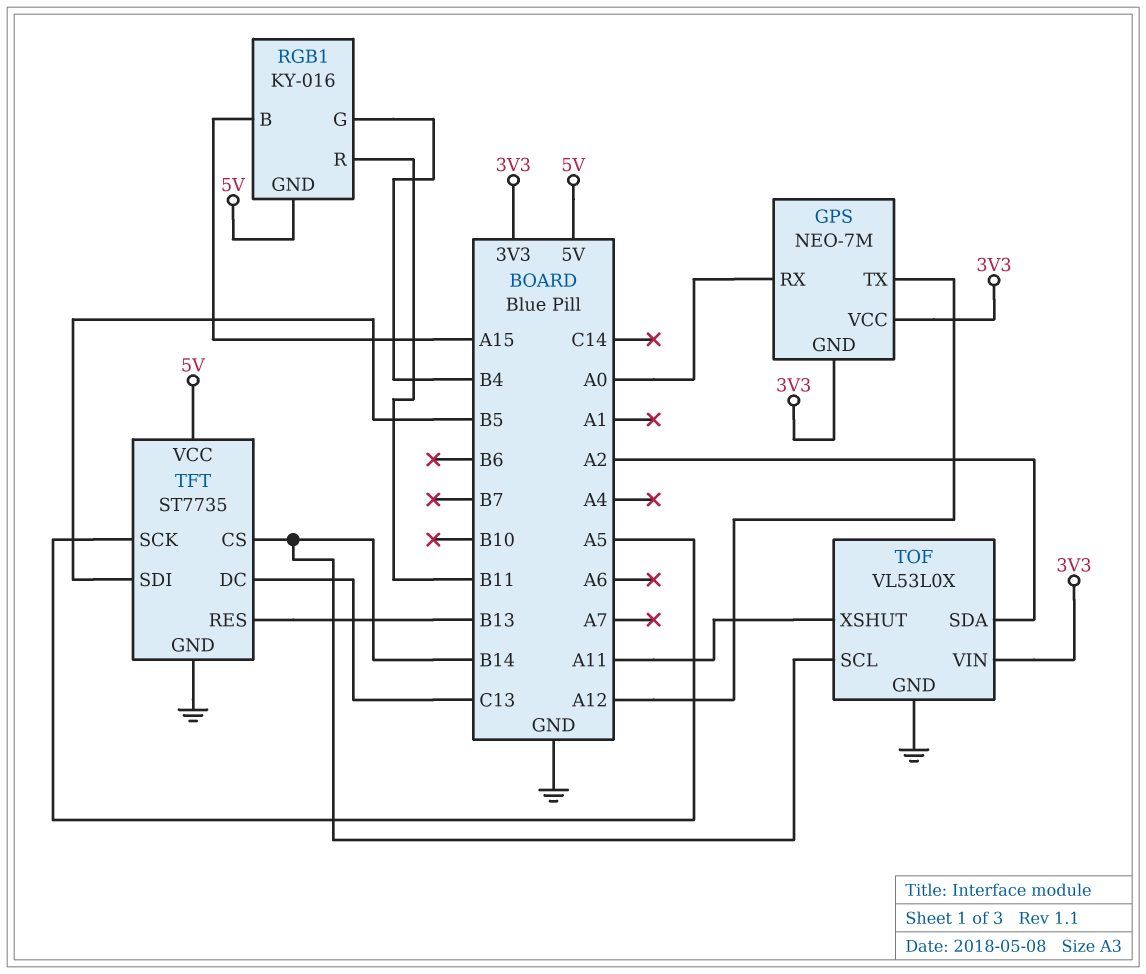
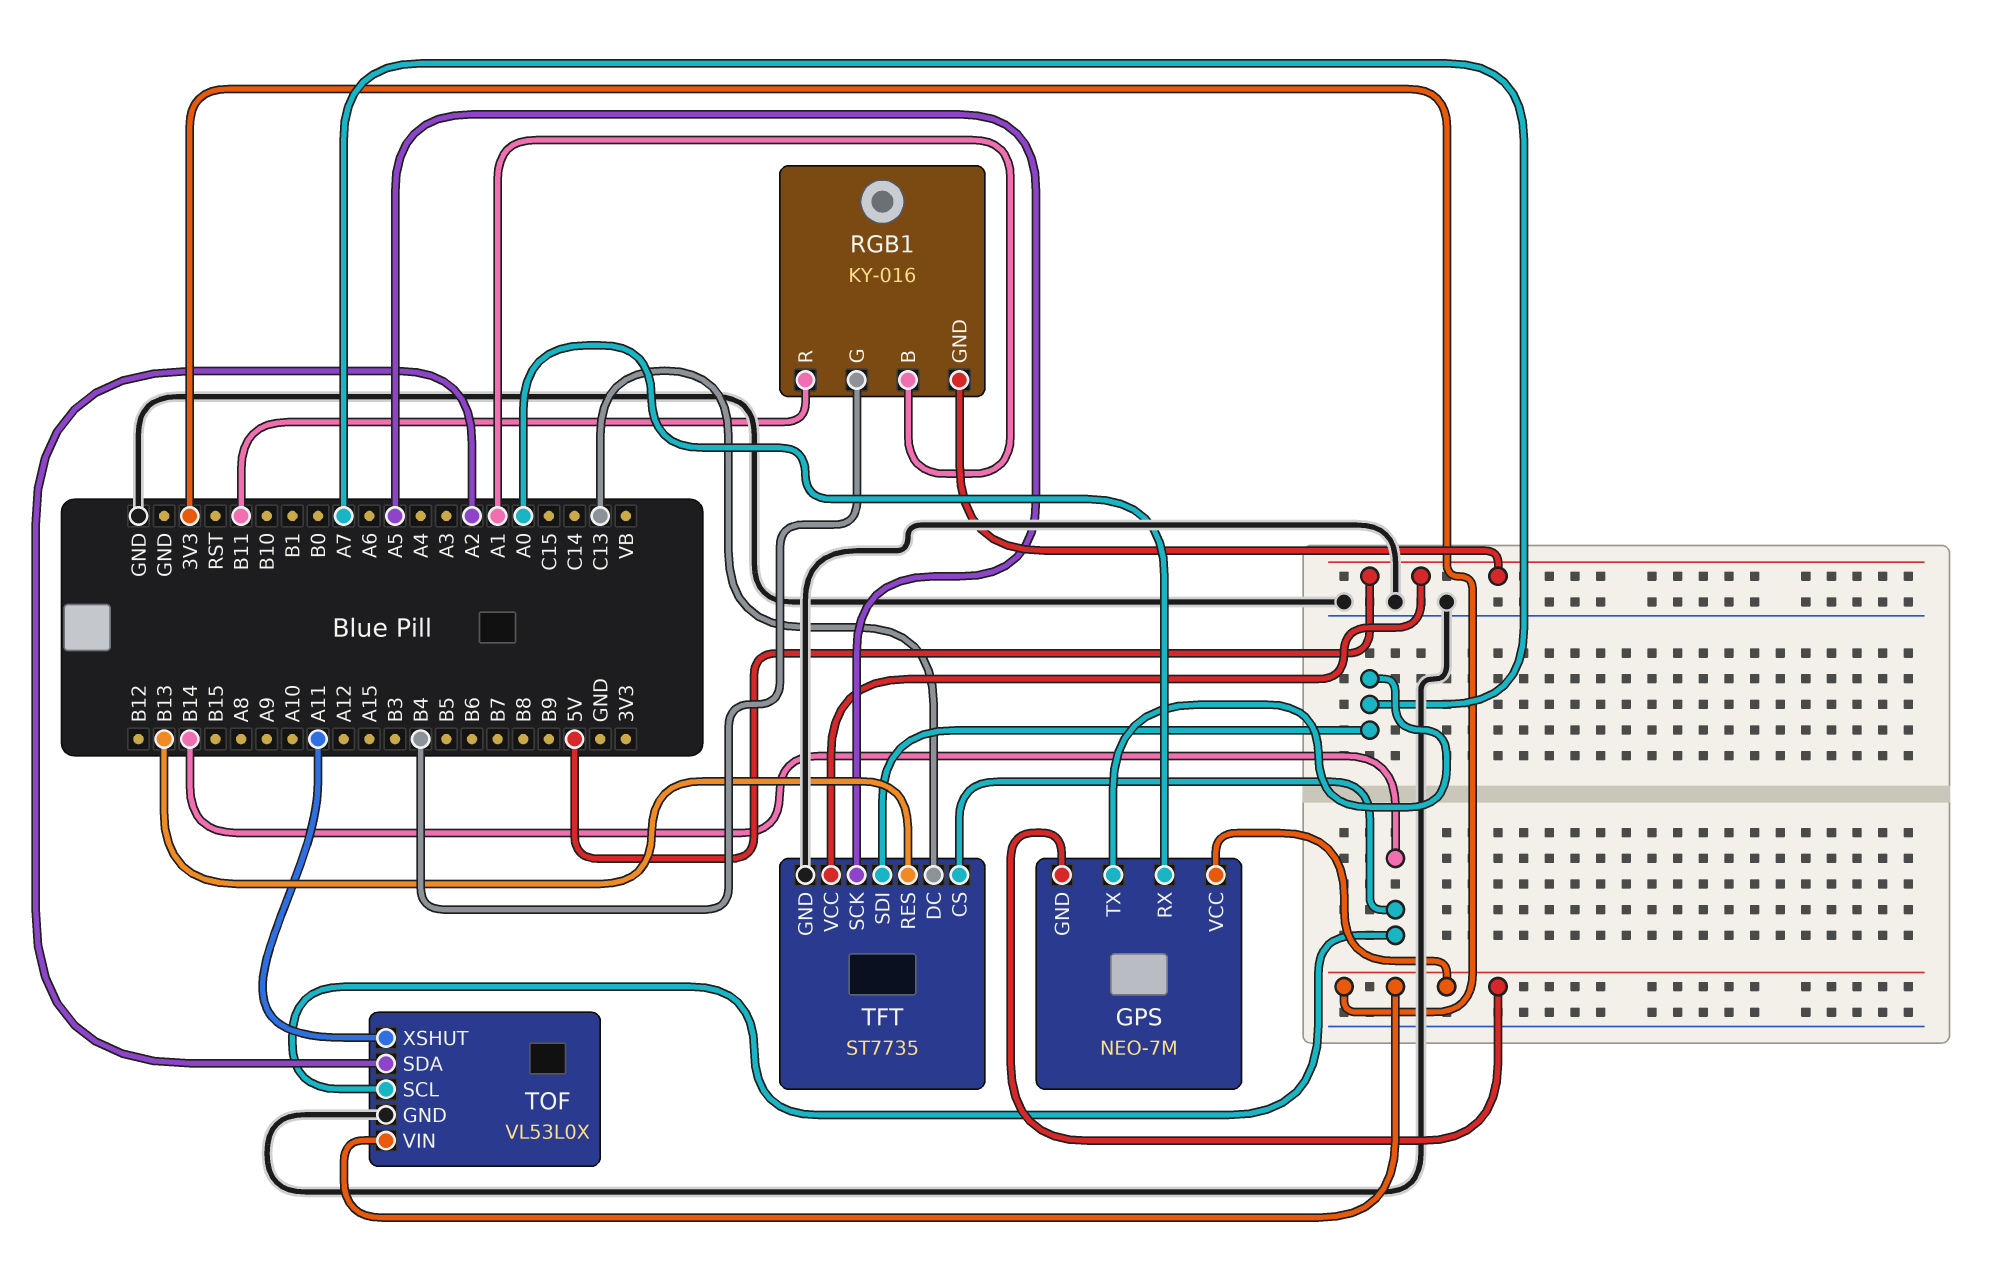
GPS pin TX: A12 -> A7
RGB1 pin B: A15 -> A1
TFT pin SDI: B5 -> A7

